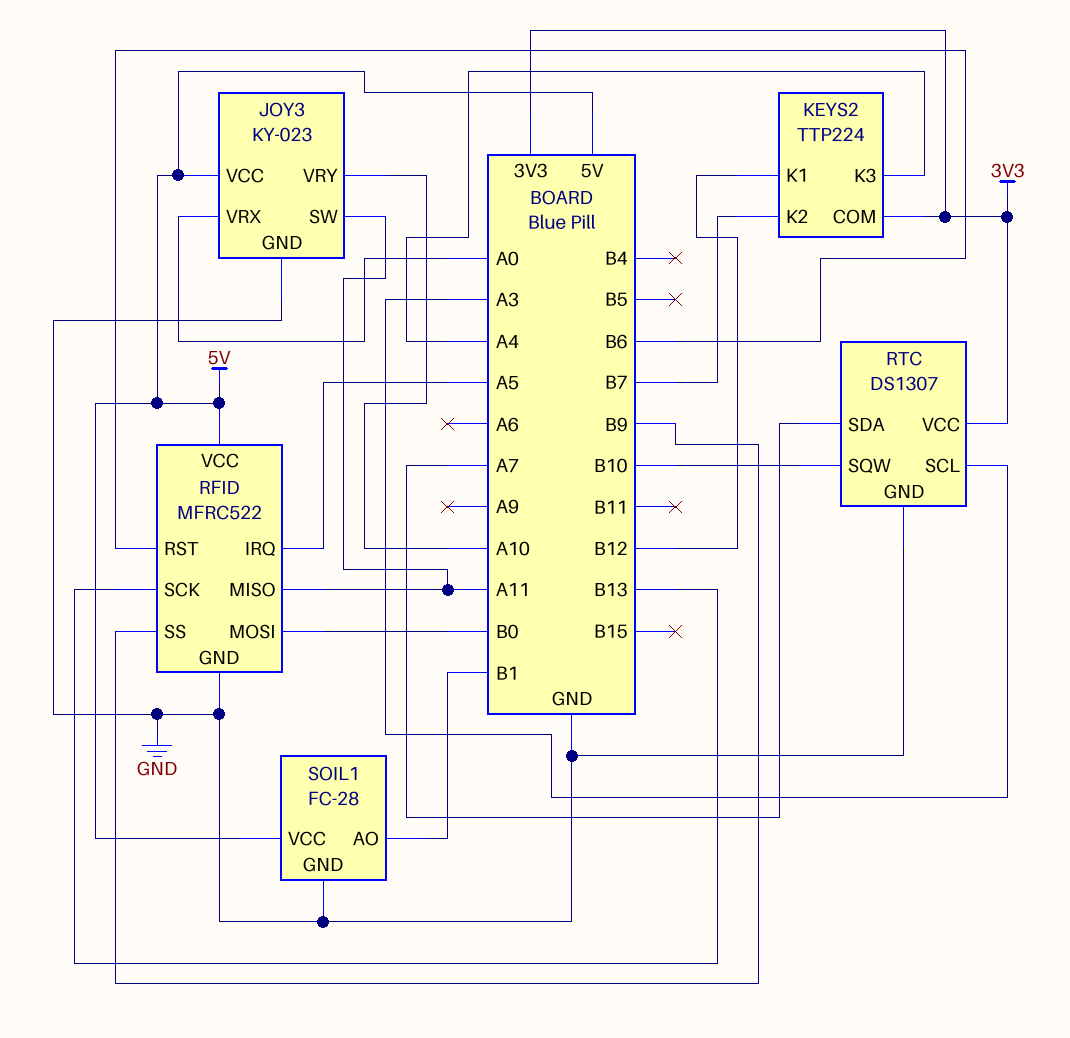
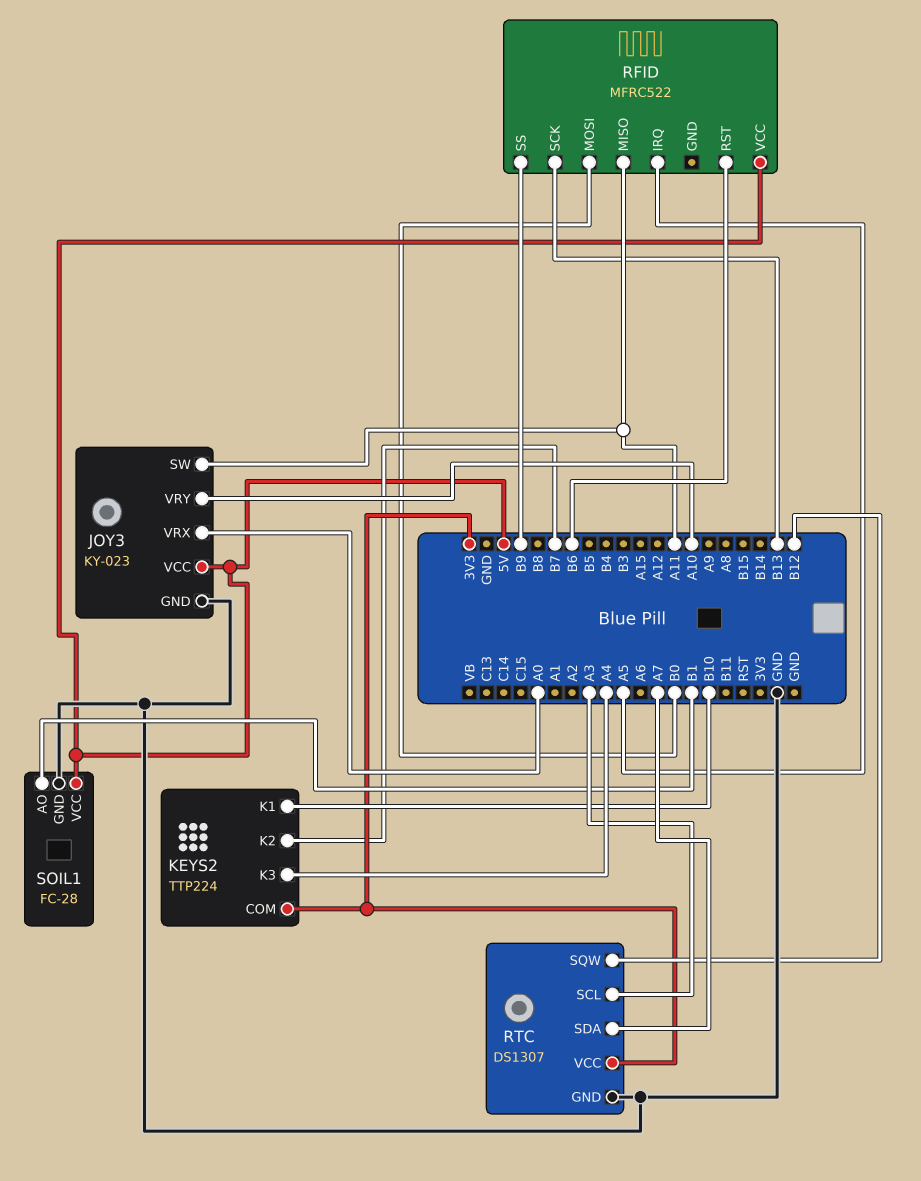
KEYS2 pin K1: B12 -> B10
RFID pin GND: GND -> none
RTC pin SQW: B10 -> B12

